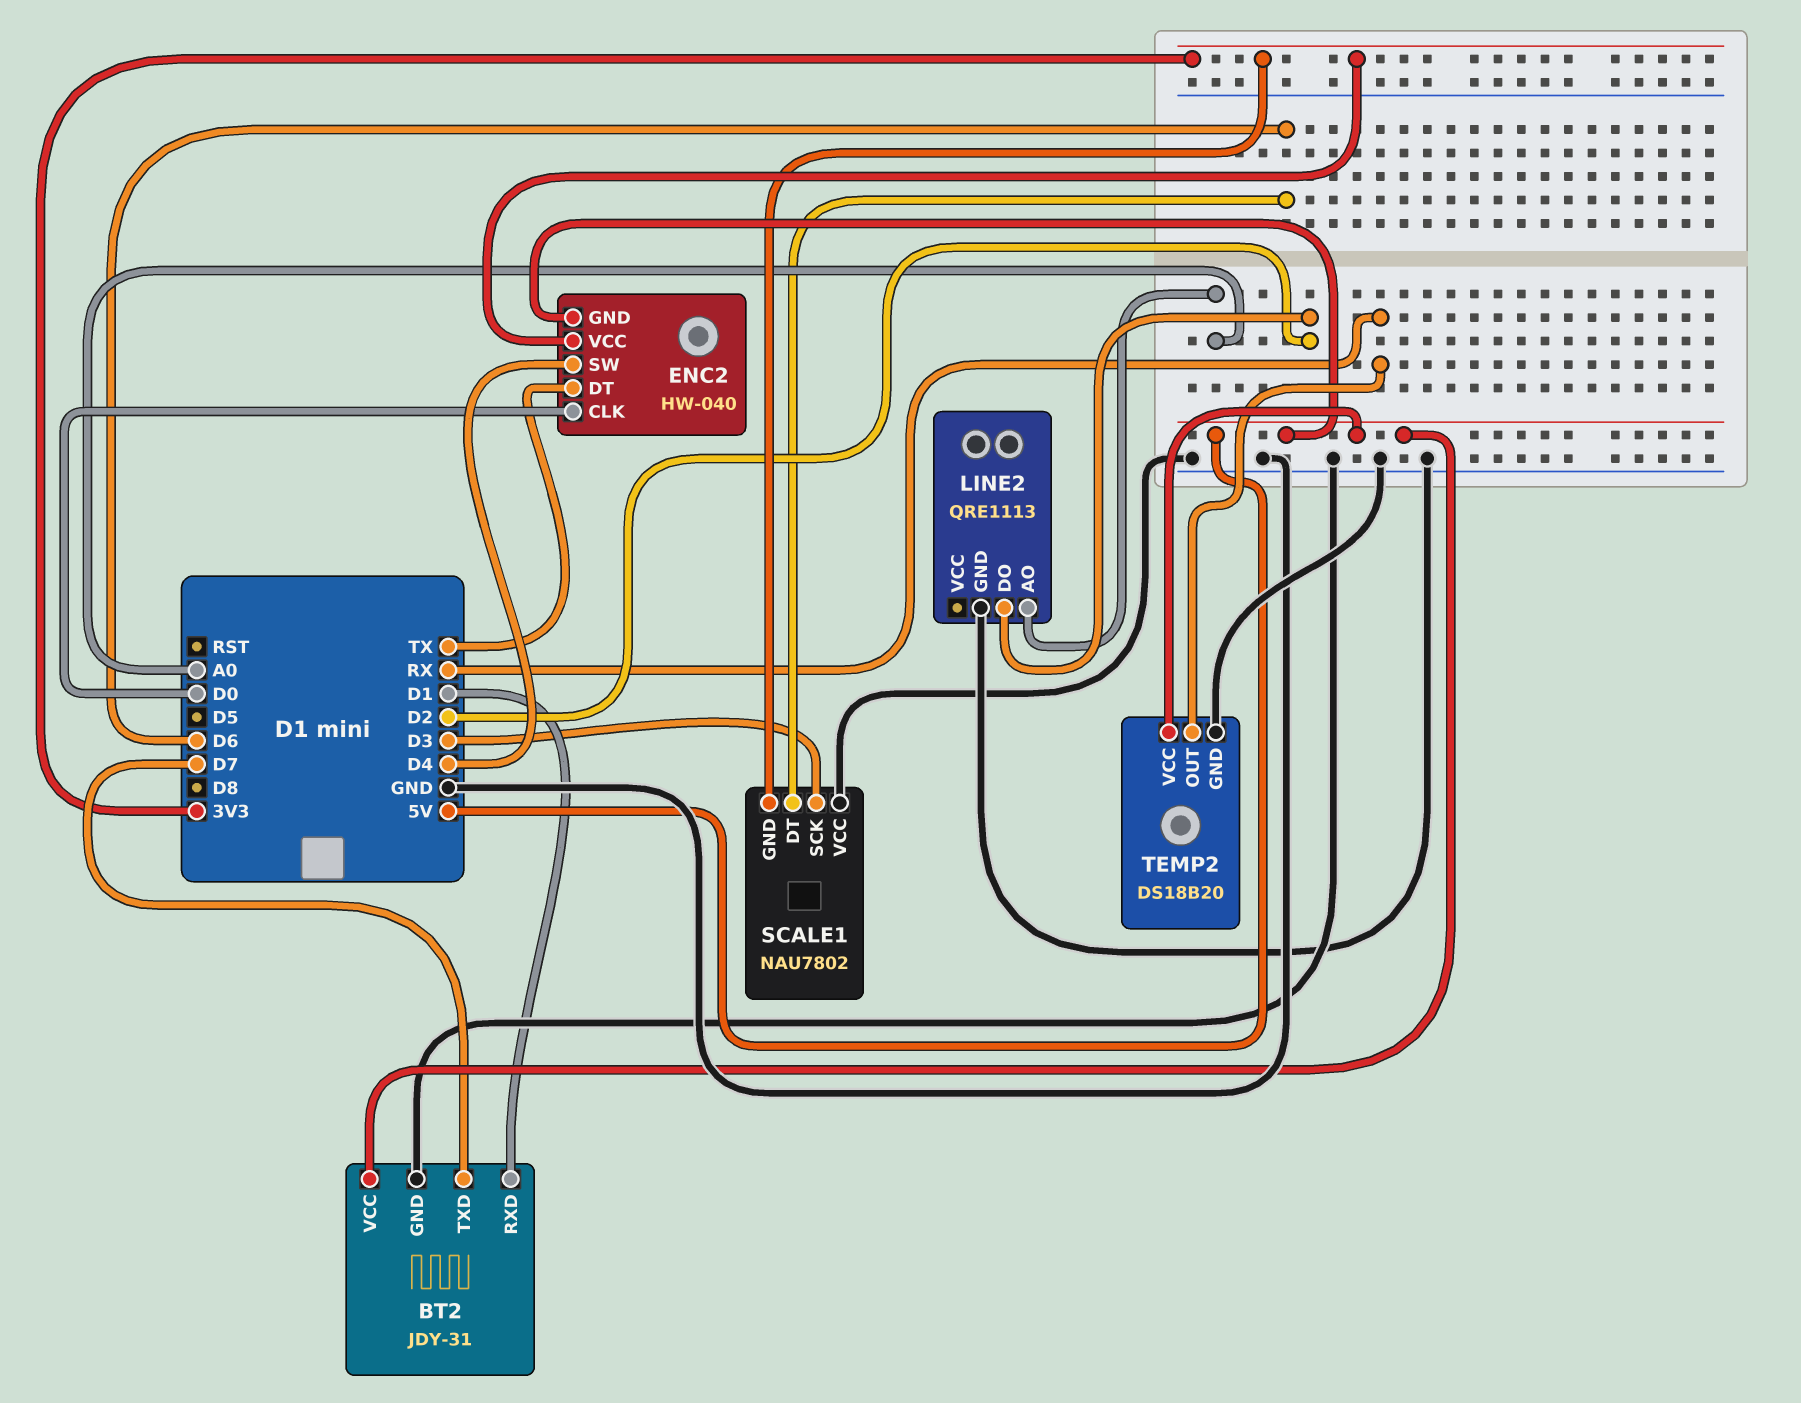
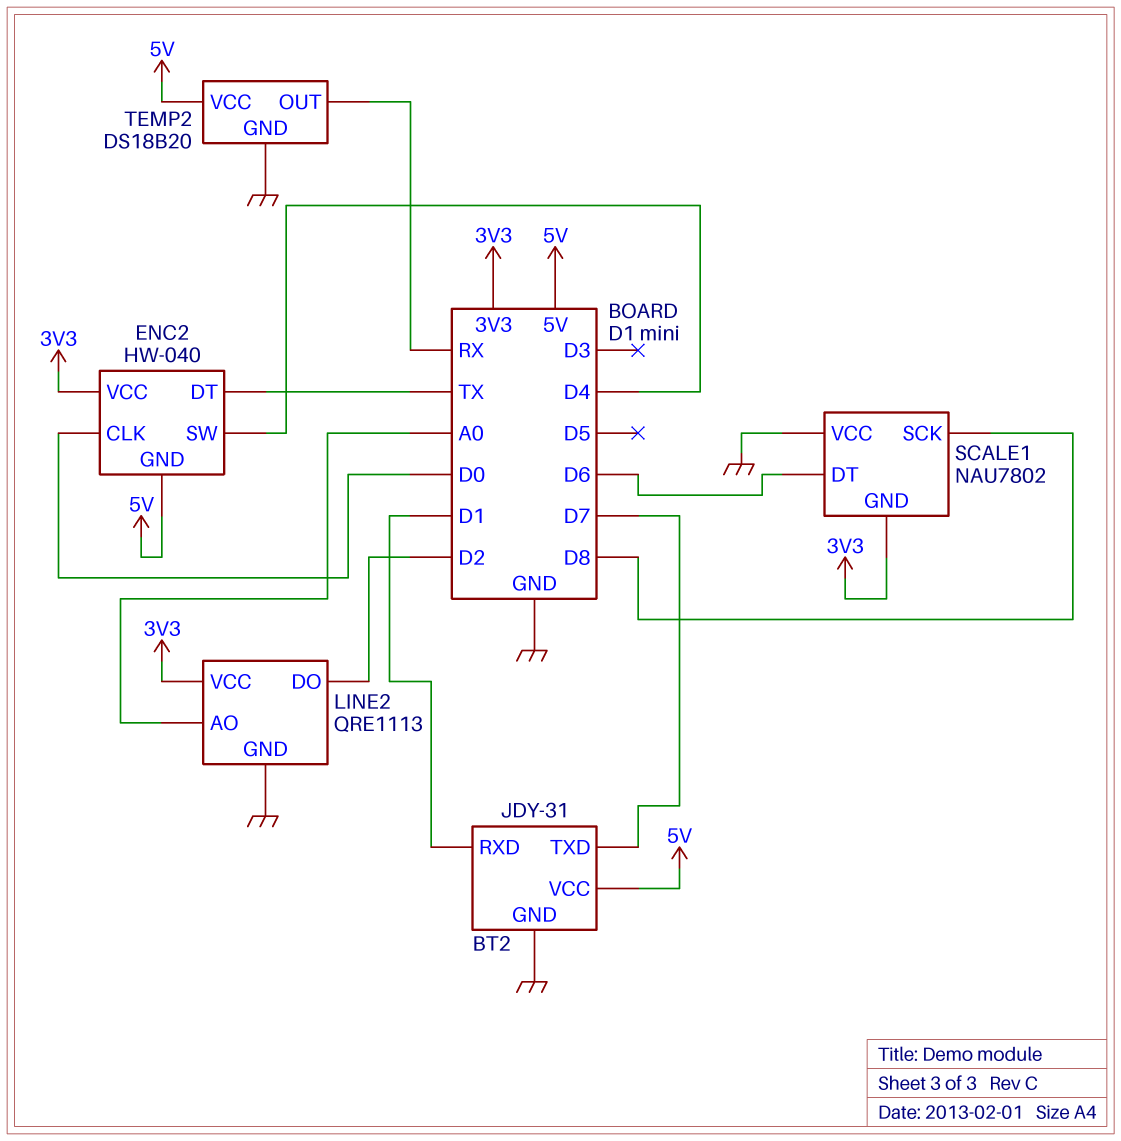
LINE2 pin VCC: none -> 3V3
SCALE1 pin SCK: D3 -> D8

